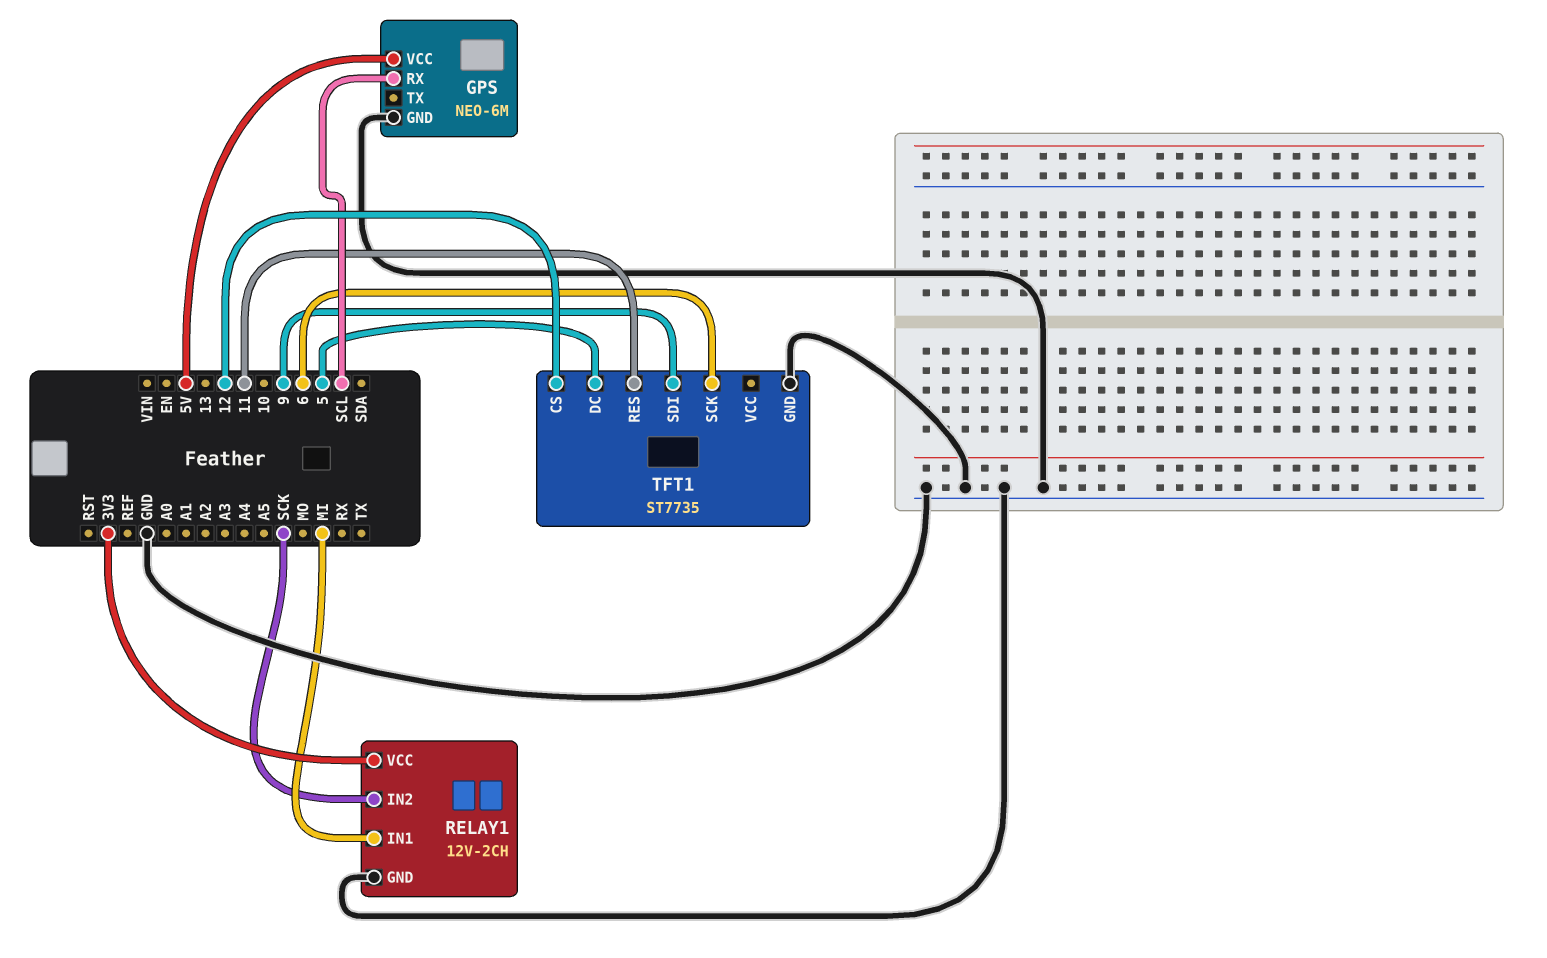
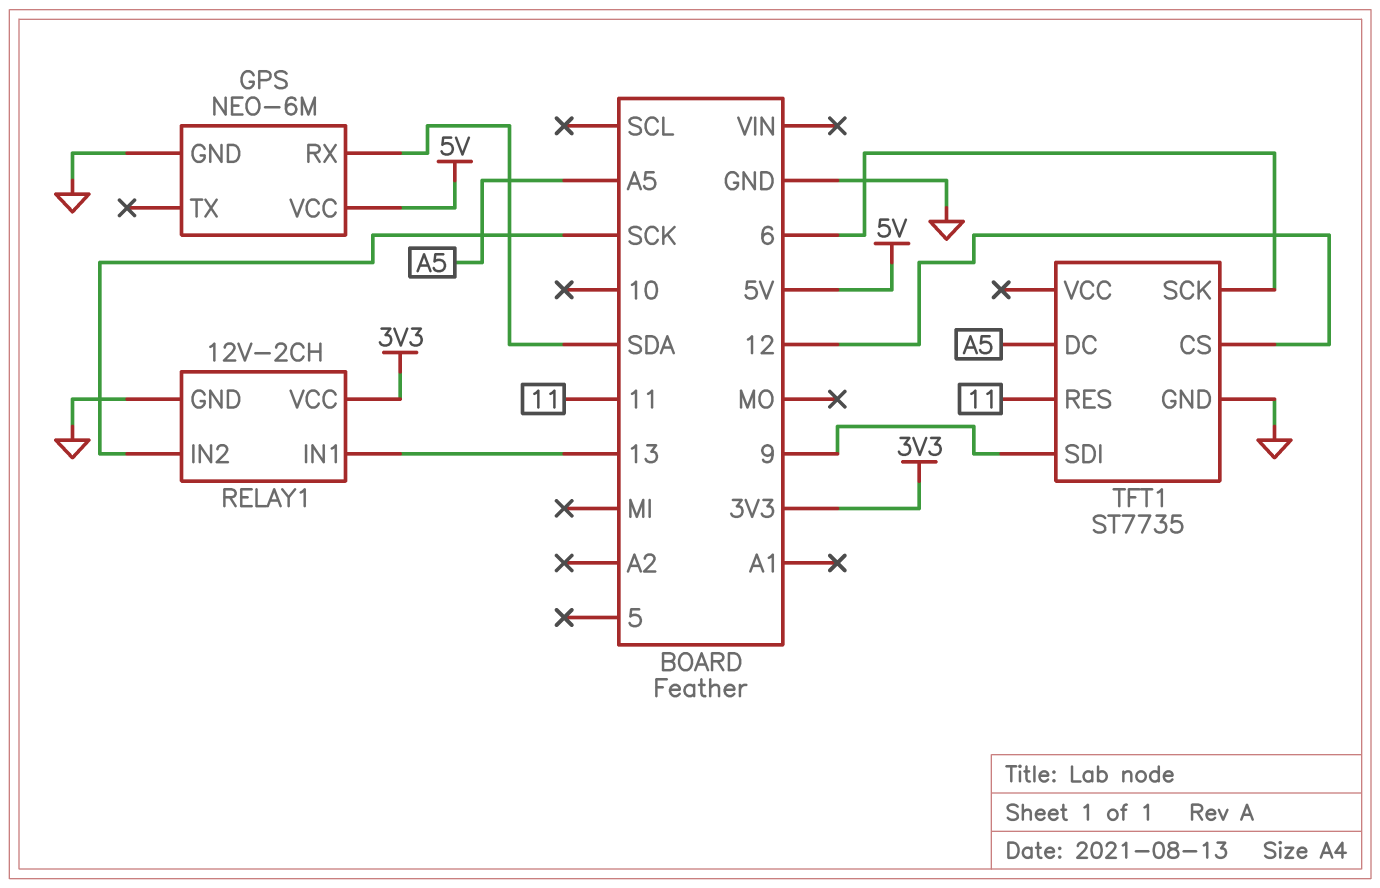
GPS pin RX: SCL -> SDA
RELAY1 pin IN1: MI -> 13
TFT1 pin DC: 5 -> A5

